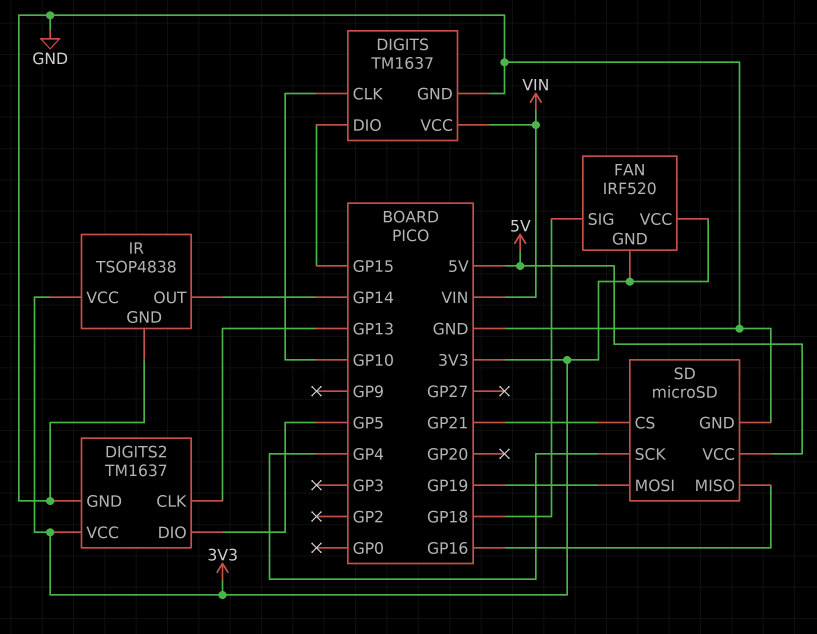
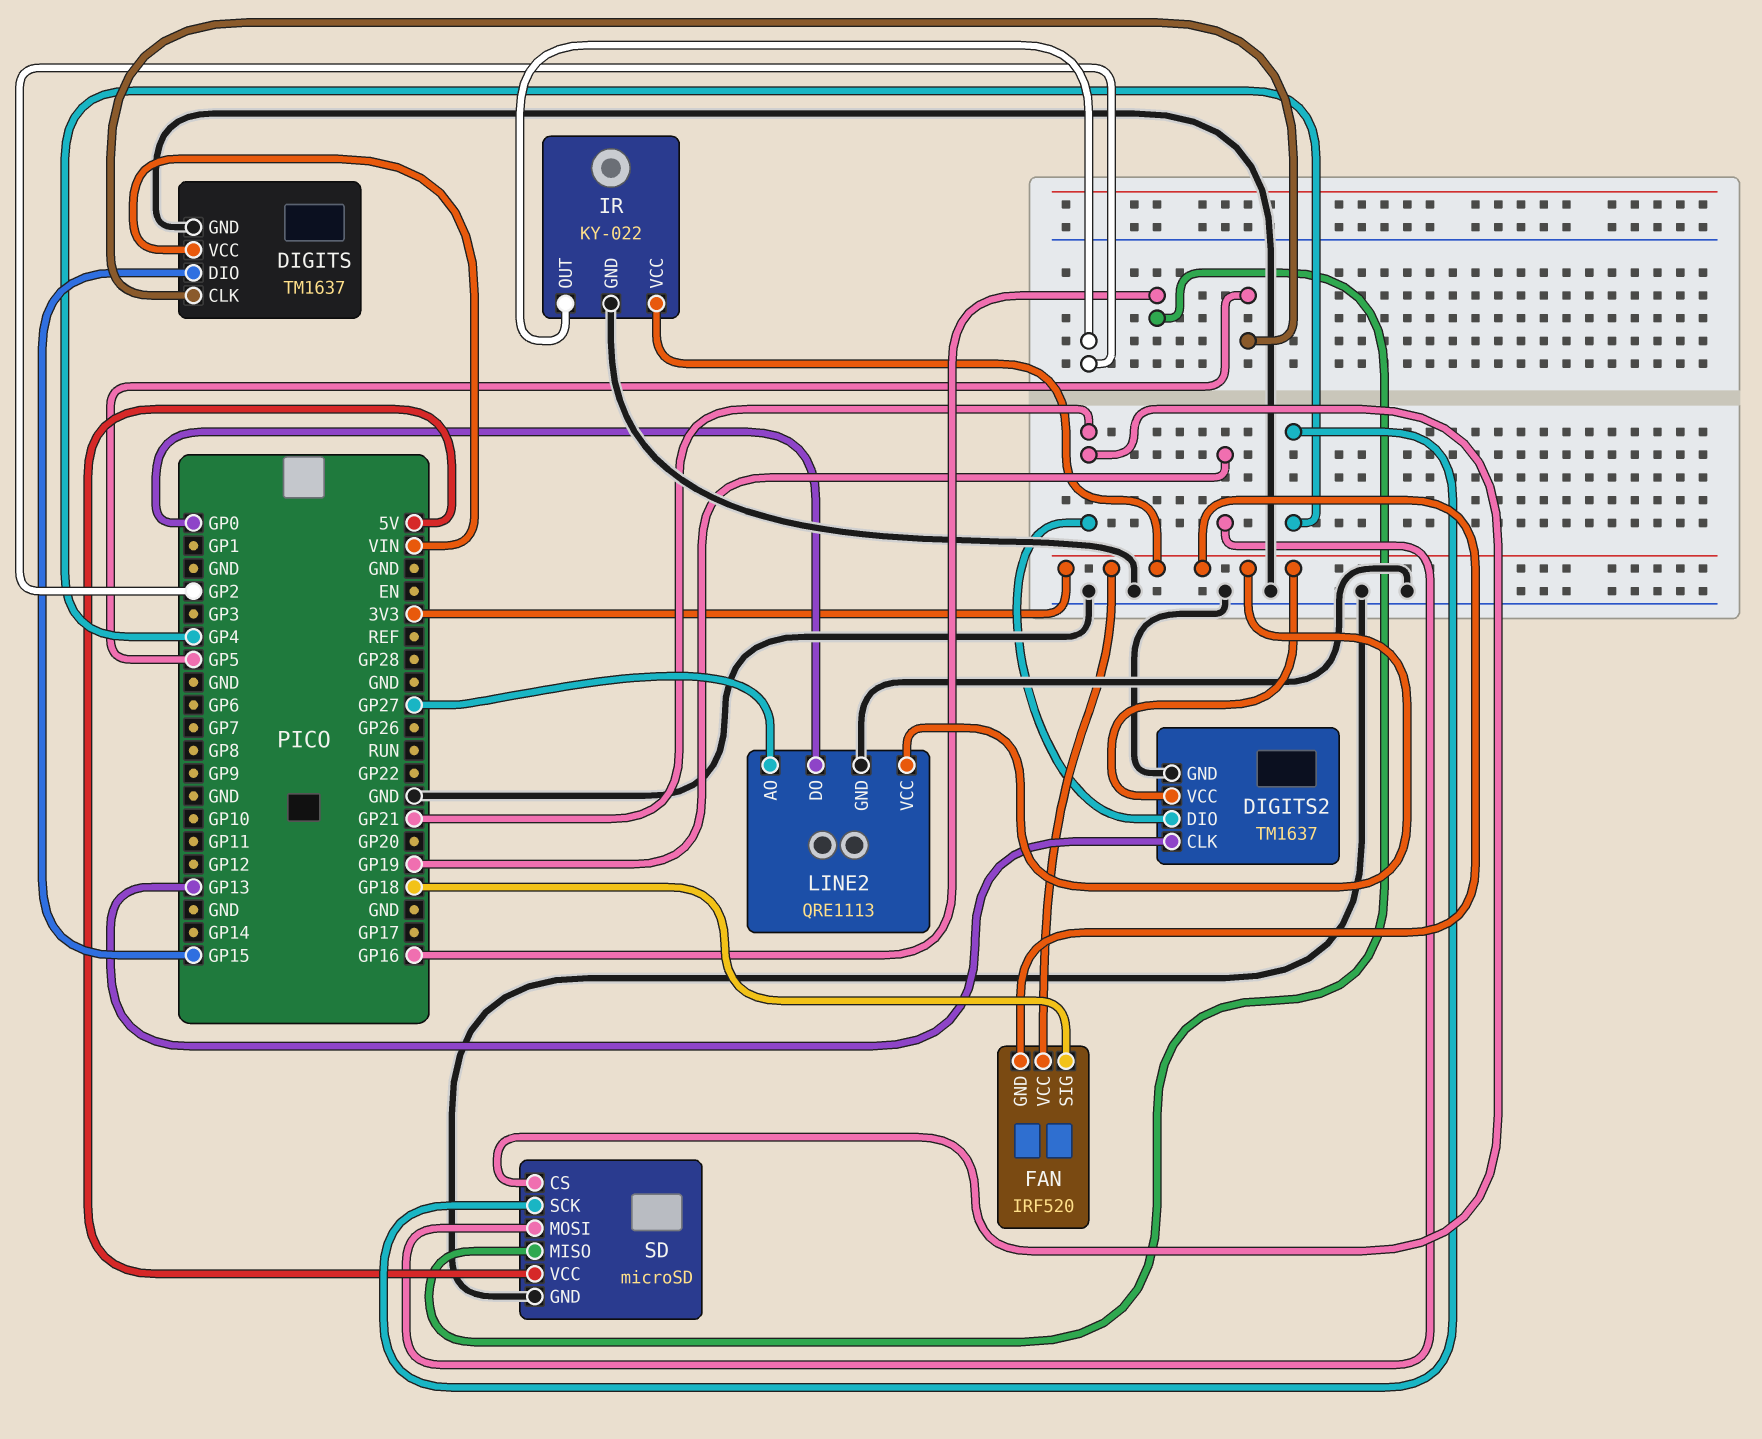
DIGITS pin CLK: GP10 -> GP5
DIGITS2 pin DIO: GP5 -> GP21
IR: TSOP4838 -> KY-022
IR pin OUT: GP14 -> GP2
LINE2: none -> QRE1113
LINE2 pin AO: none -> GP27
LINE2 pin DO: none -> GP0
LINE2 pin GND: none -> GND
LINE2 pin VCC: none -> 3V3

